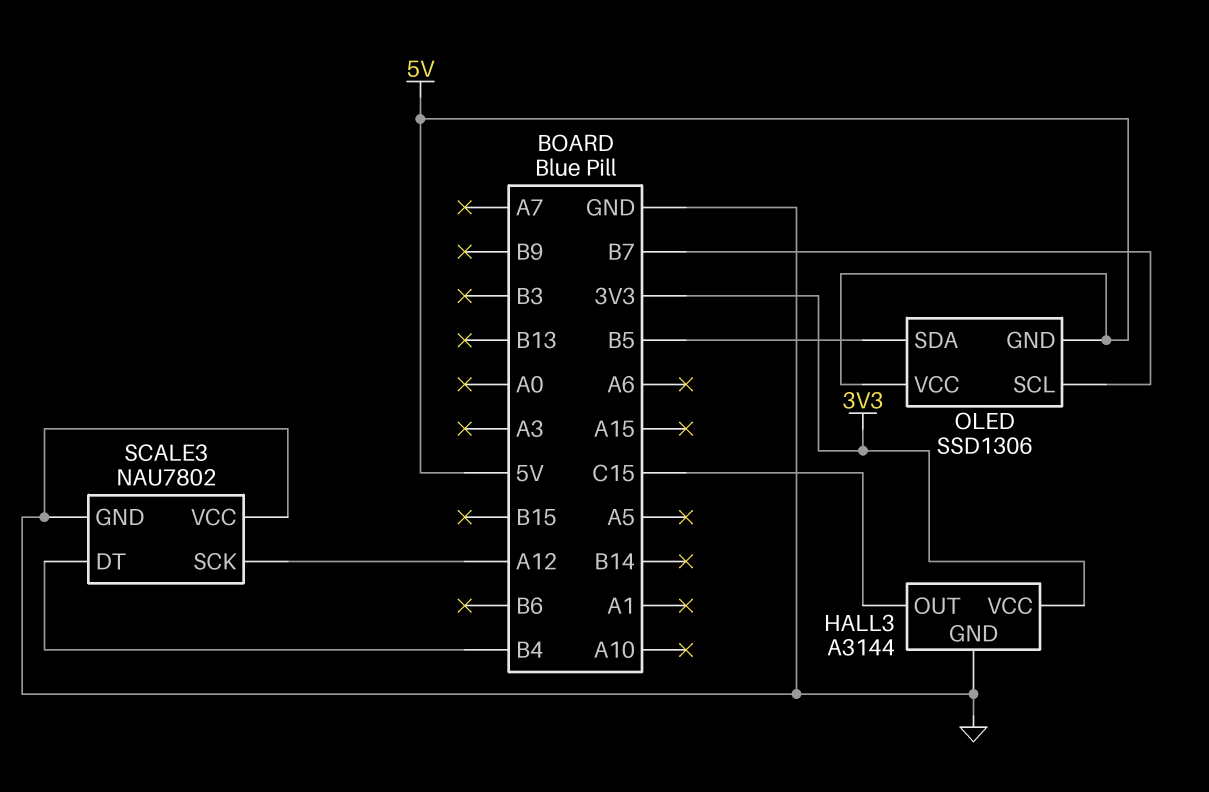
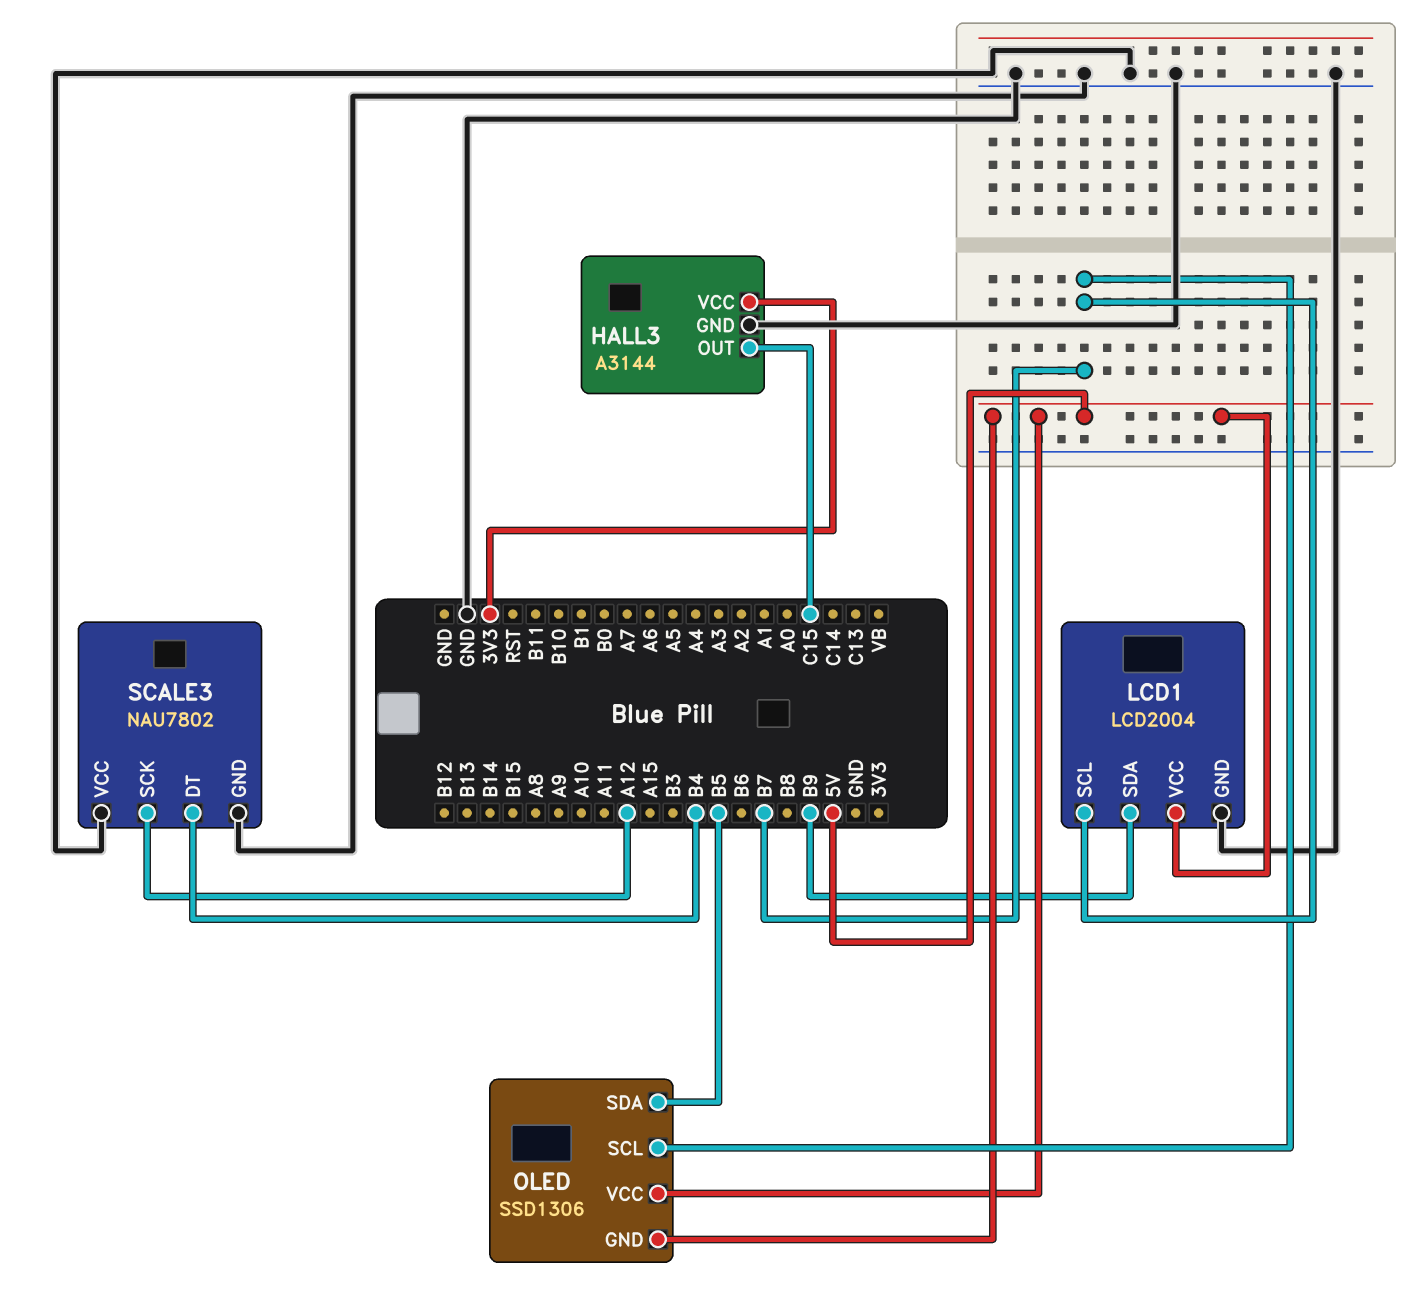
LCD1: none -> LCD2004
LCD1 pin GND: none -> GND
LCD1 pin SCL: none -> B7
LCD1 pin SDA: none -> B9
LCD1 pin VCC: none -> 5V

